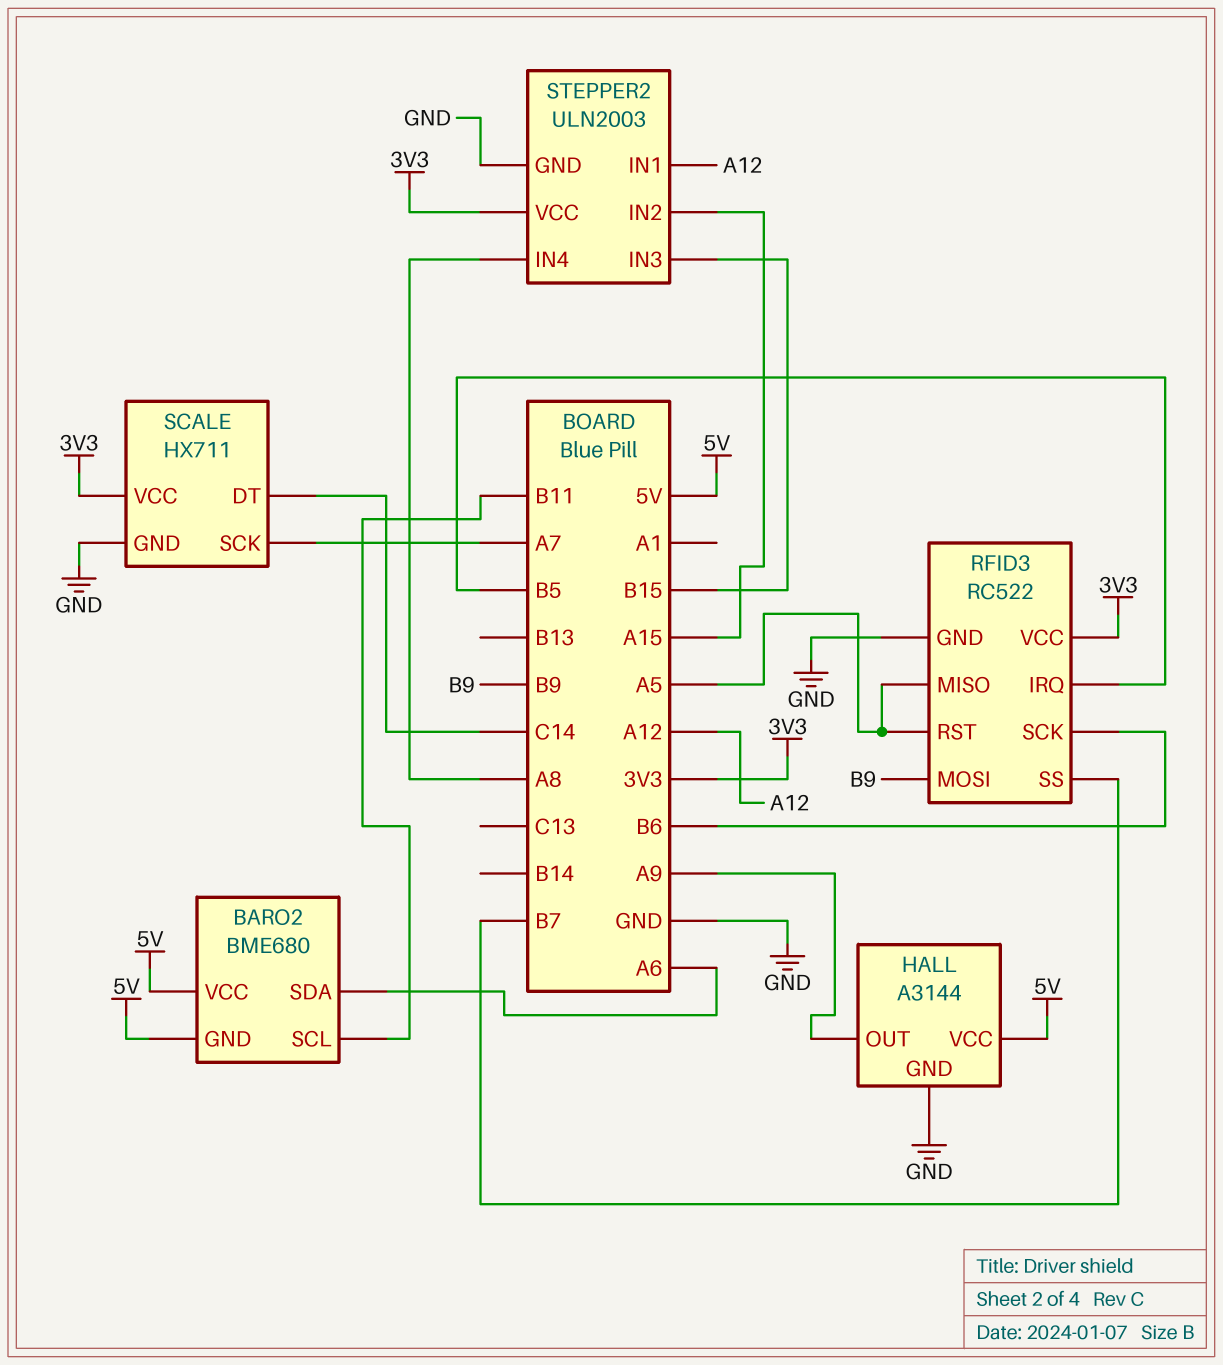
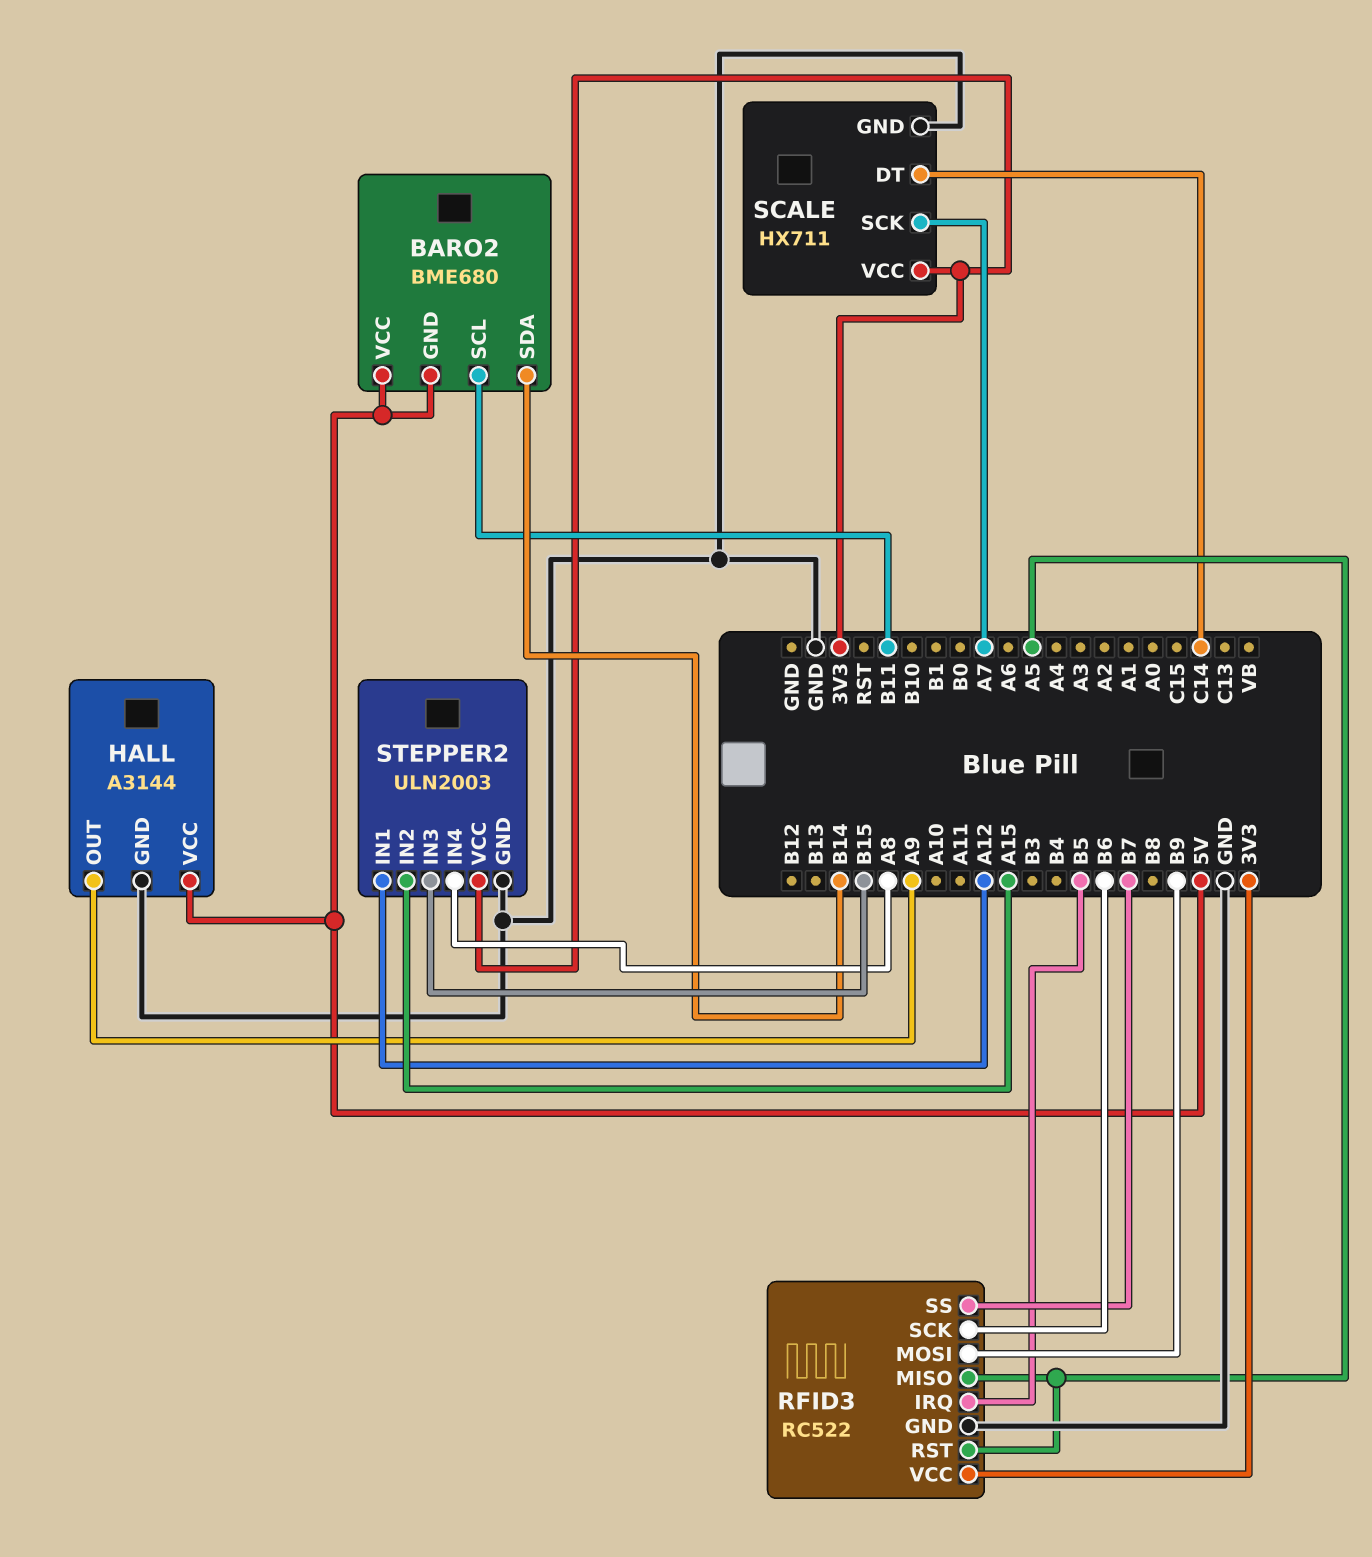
BARO2 pin SDA: A6 -> B14

